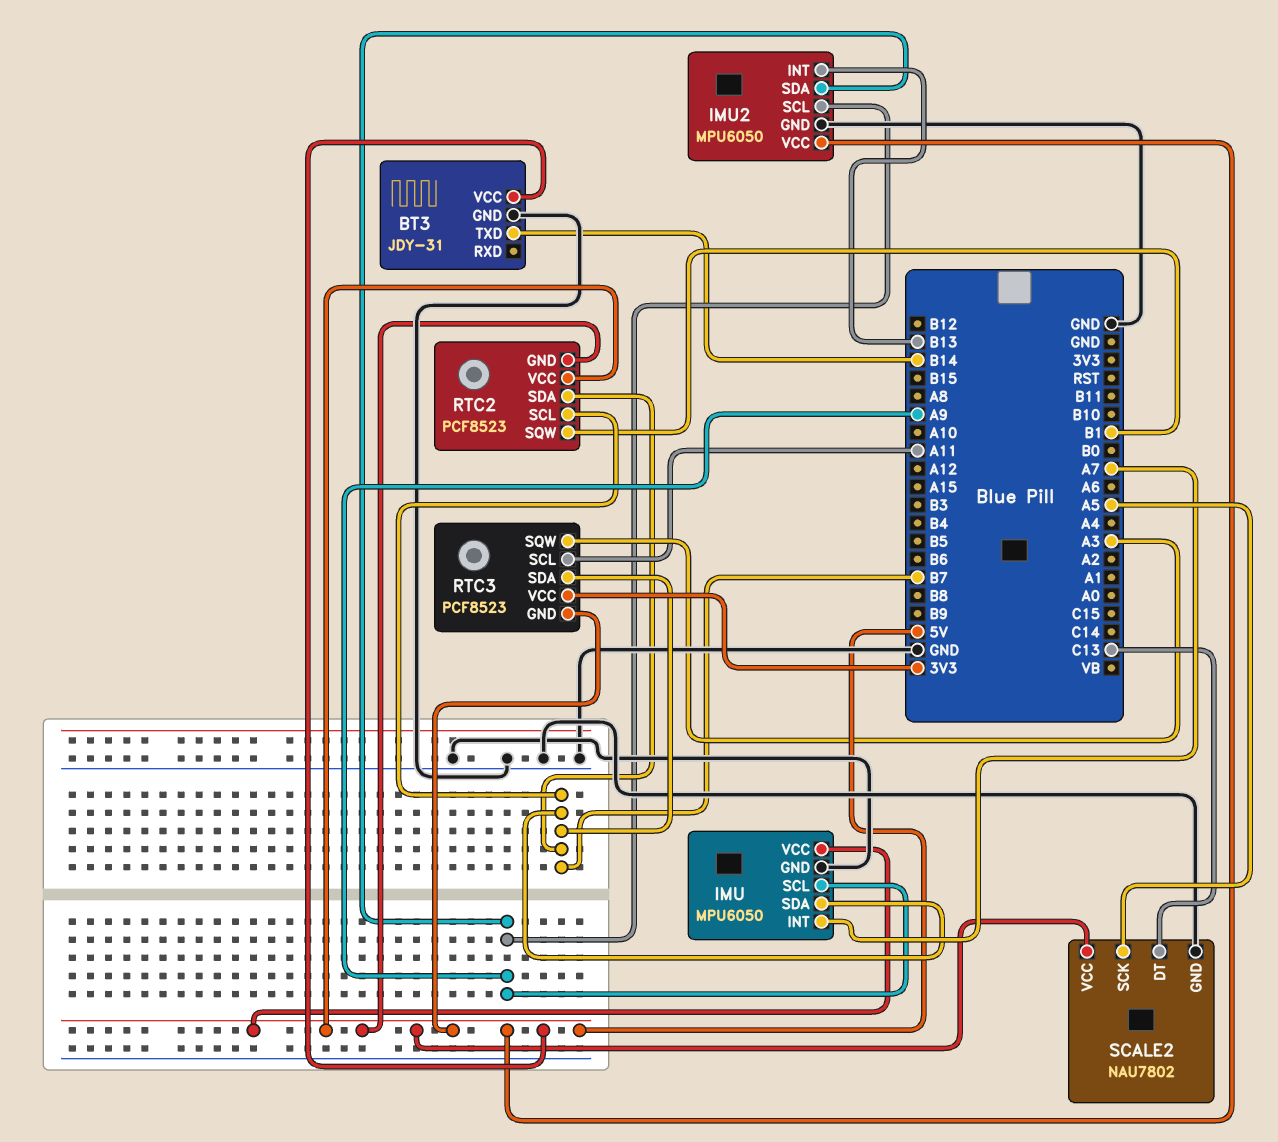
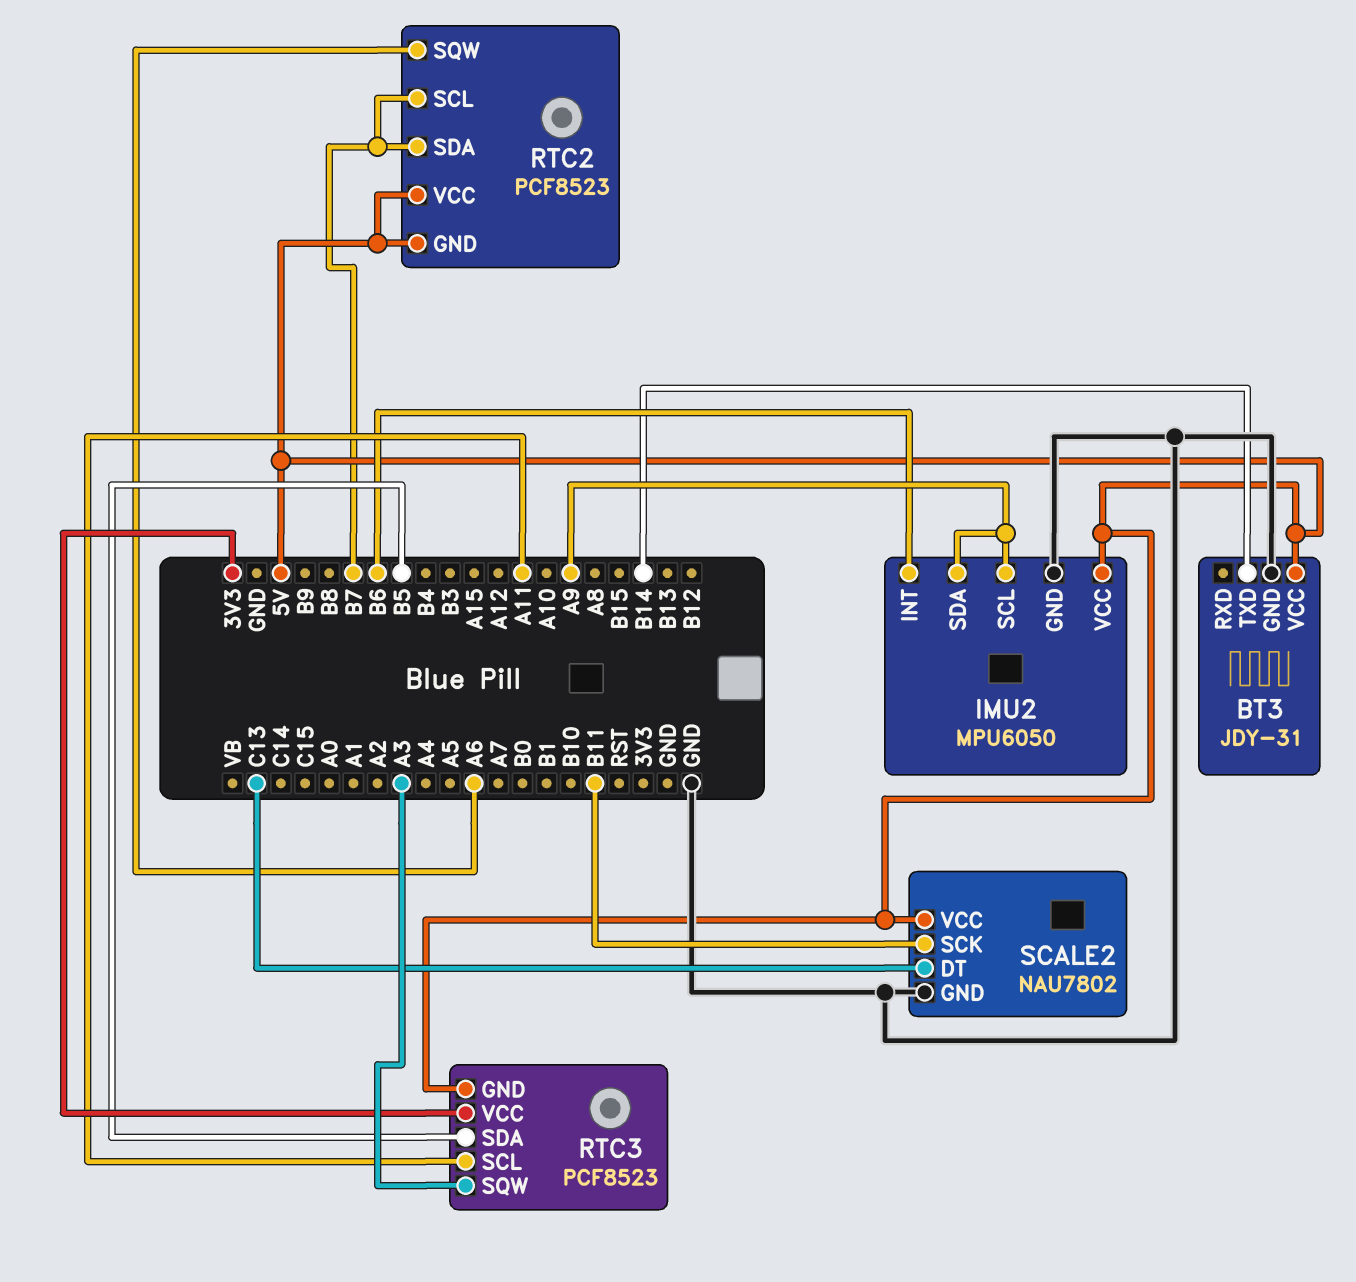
IMU: MPU6050 -> none
IMU pin GND: GND -> none
IMU pin INT: A7 -> none
IMU pin SCL: A9 -> none
IMU pin SDA: B7 -> none
IMU pin VCC: 5V -> none
IMU2 pin INT: B13 -> B6
RTC2 pin SQW: B1 -> A6
RTC3 pin SDA: B7 -> B5
SCALE2 pin SCK: A5 -> B11

